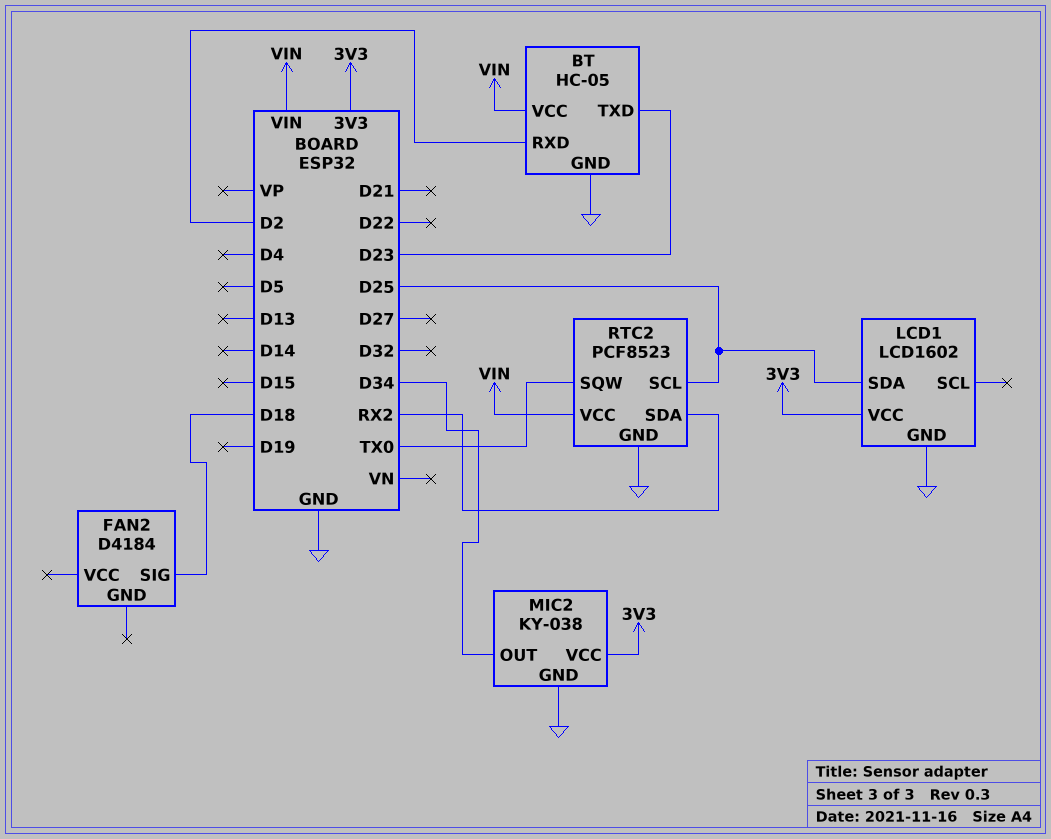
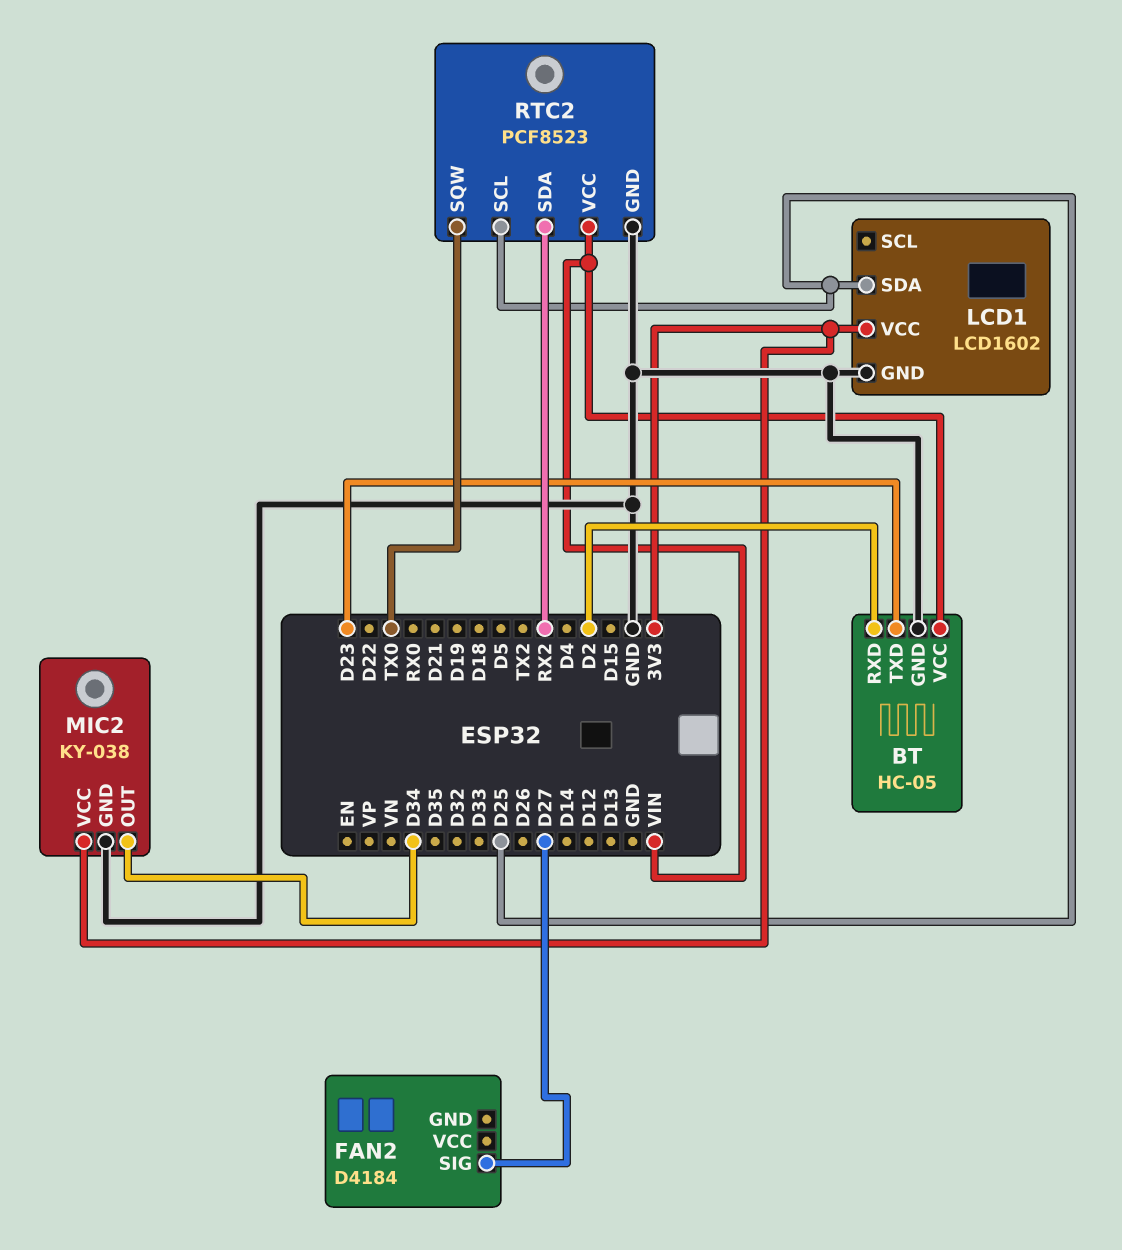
FAN2 pin SIG: D18 -> D27

